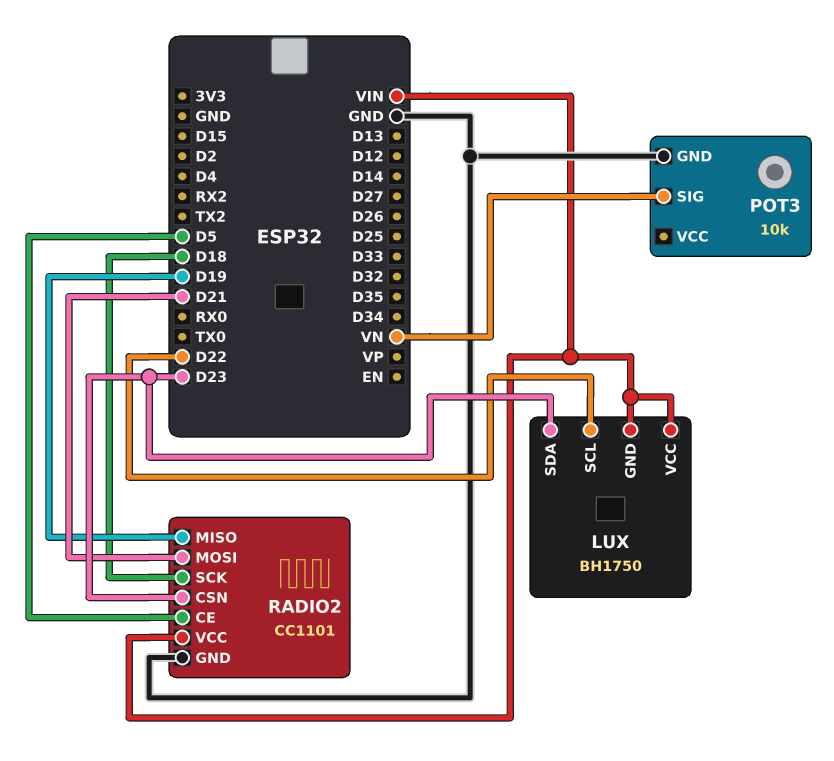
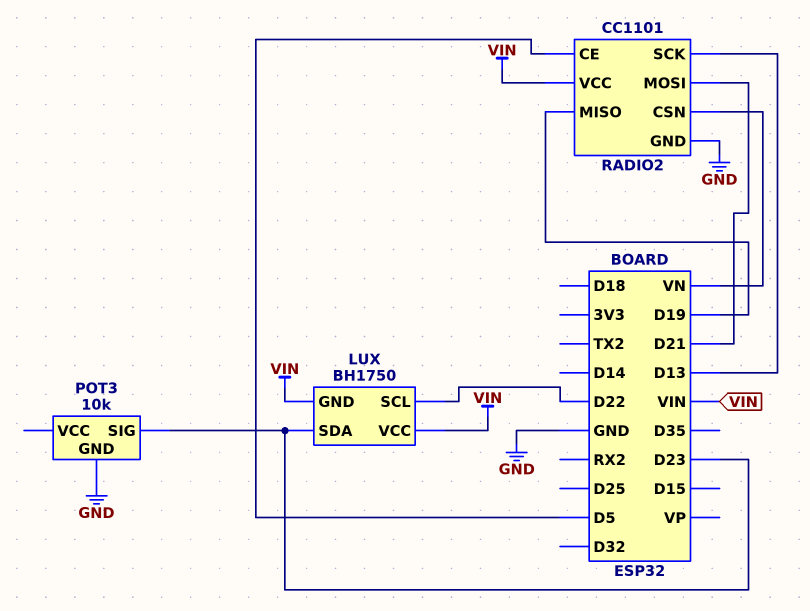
POT3 pin SIG: VN -> D23
RADIO2 pin CSN: D23 -> VN
RADIO2 pin SCK: D18 -> D13

